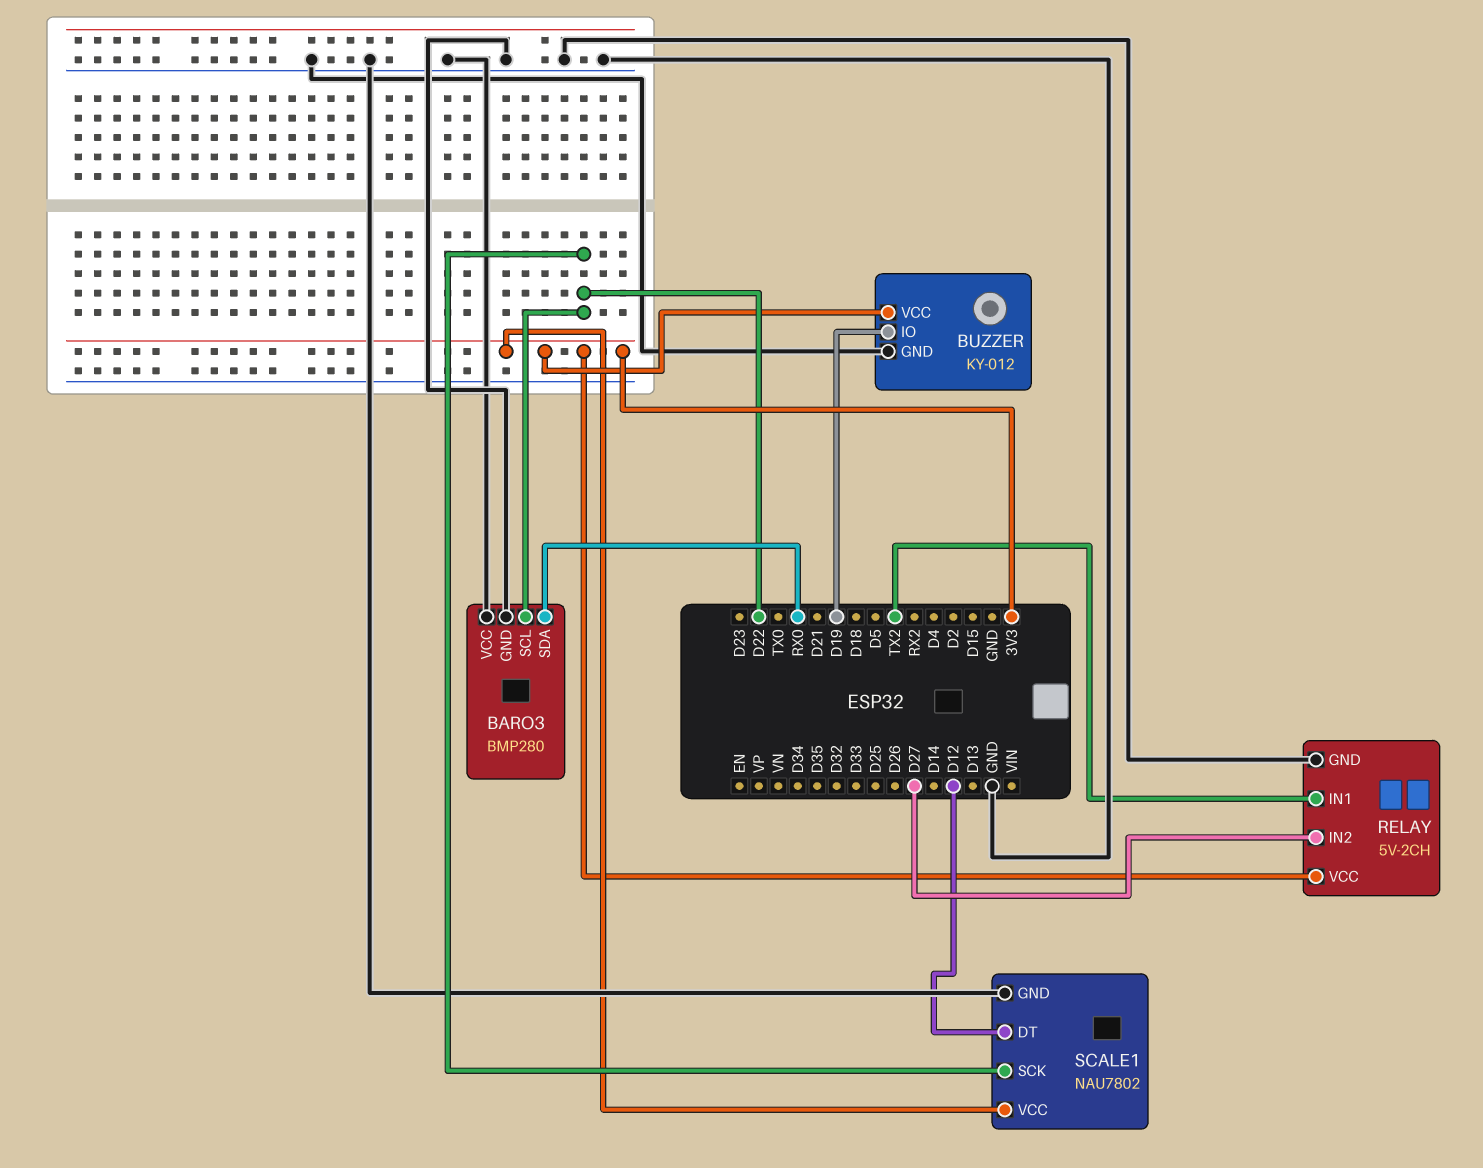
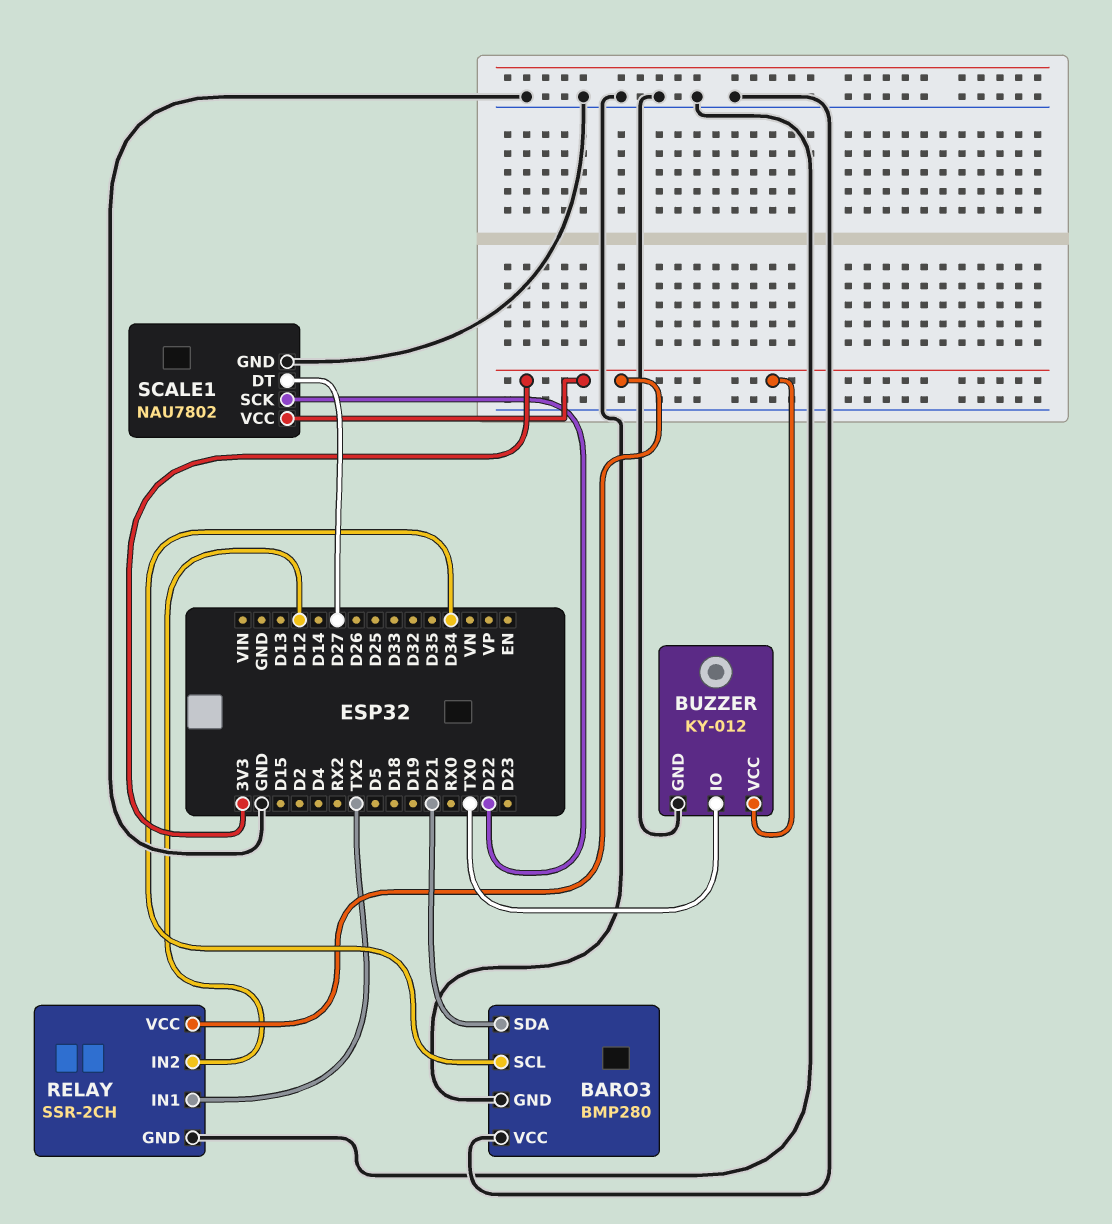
BARO3 pin SCL: D22 -> D34
BARO3 pin SDA: RX0 -> D21
BUZZER pin IO: D19 -> TX0
RELAY: 5V-2CH -> SSR-2CH
RELAY pin IN2: D27 -> D12
SCALE1 pin DT: D12 -> D27

